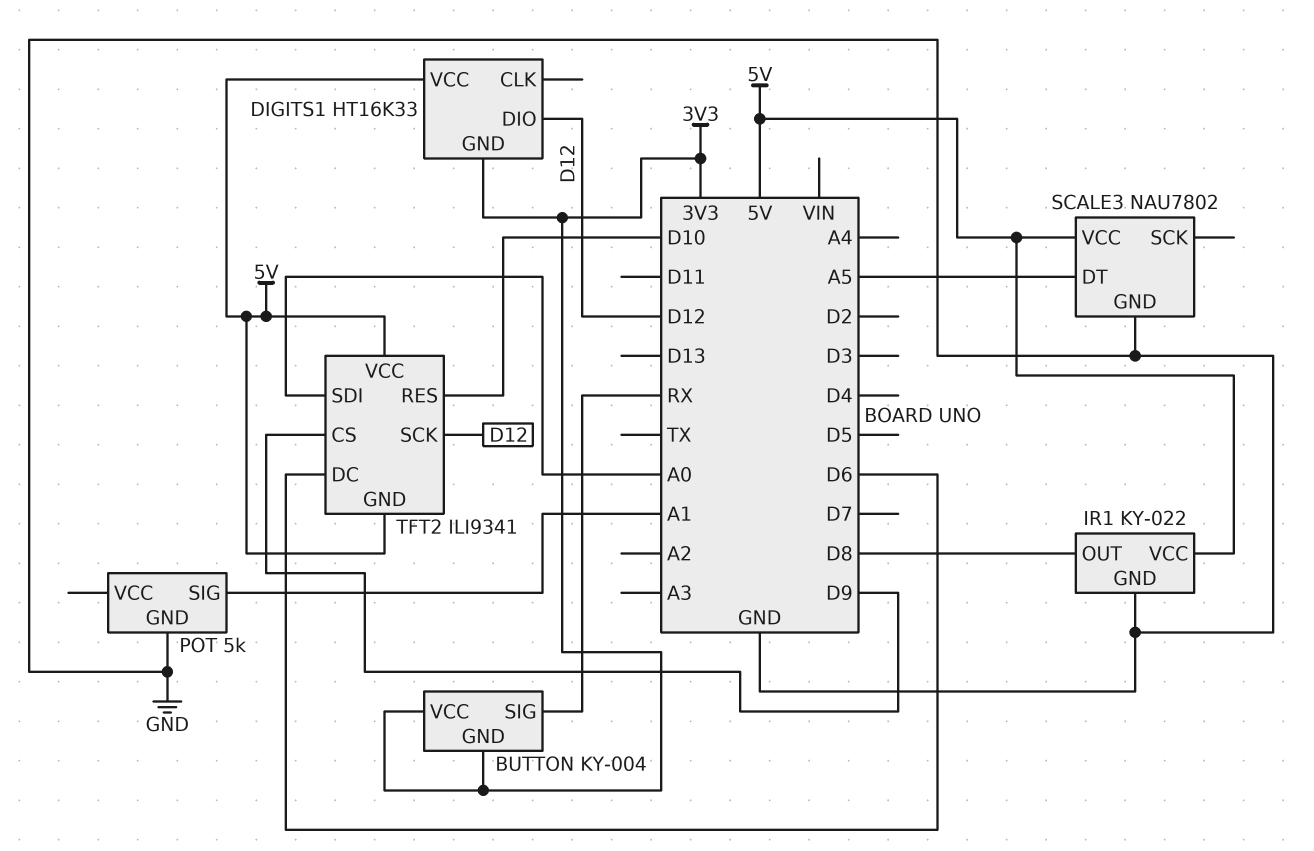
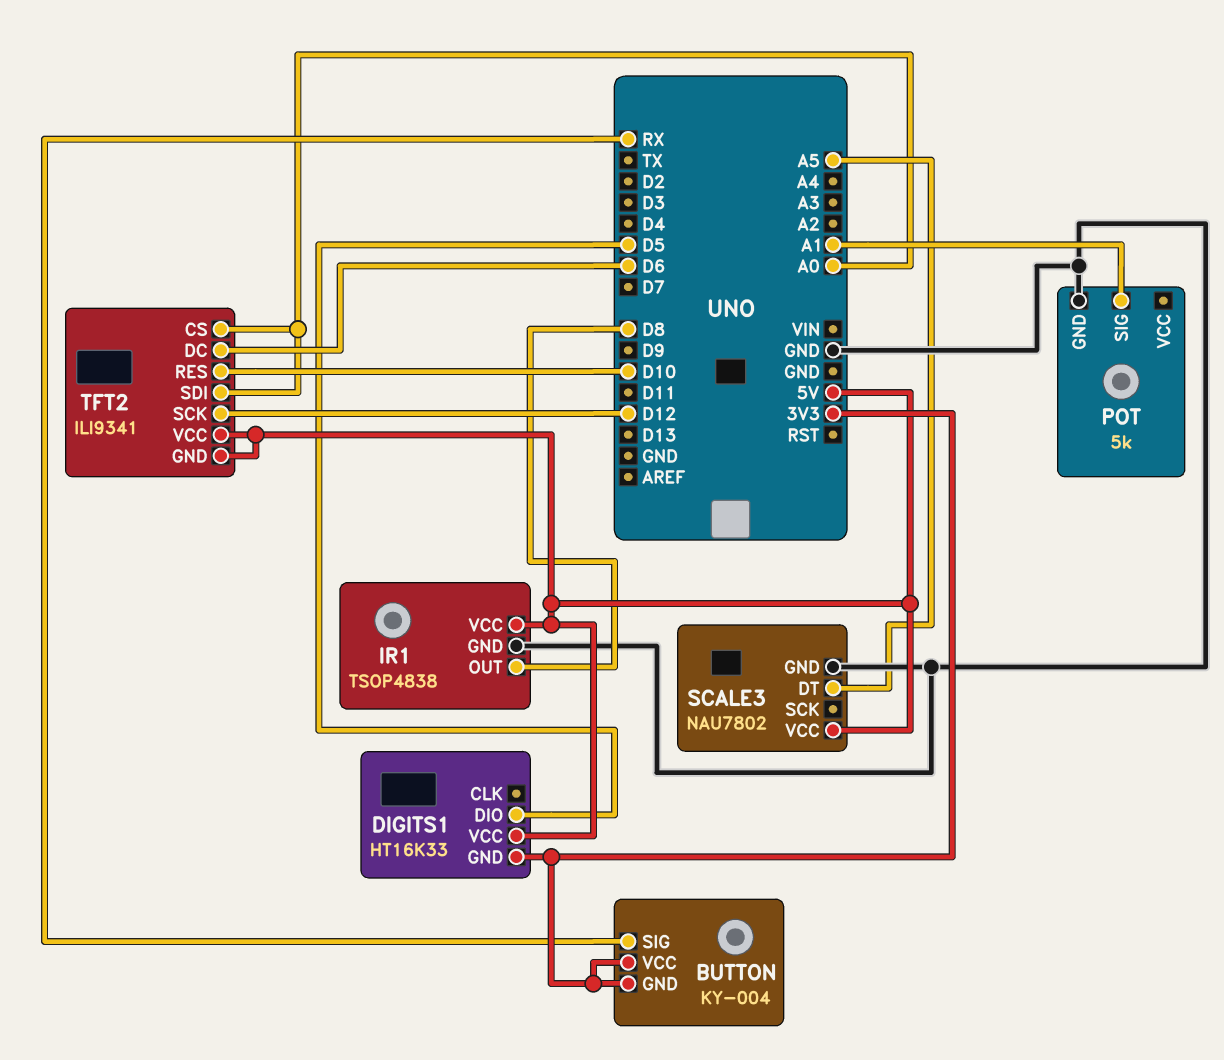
DIGITS1 pin DIO: D12 -> D5
IR1: KY-022 -> TSOP4838
TFT2 pin CS: D9 -> A0

